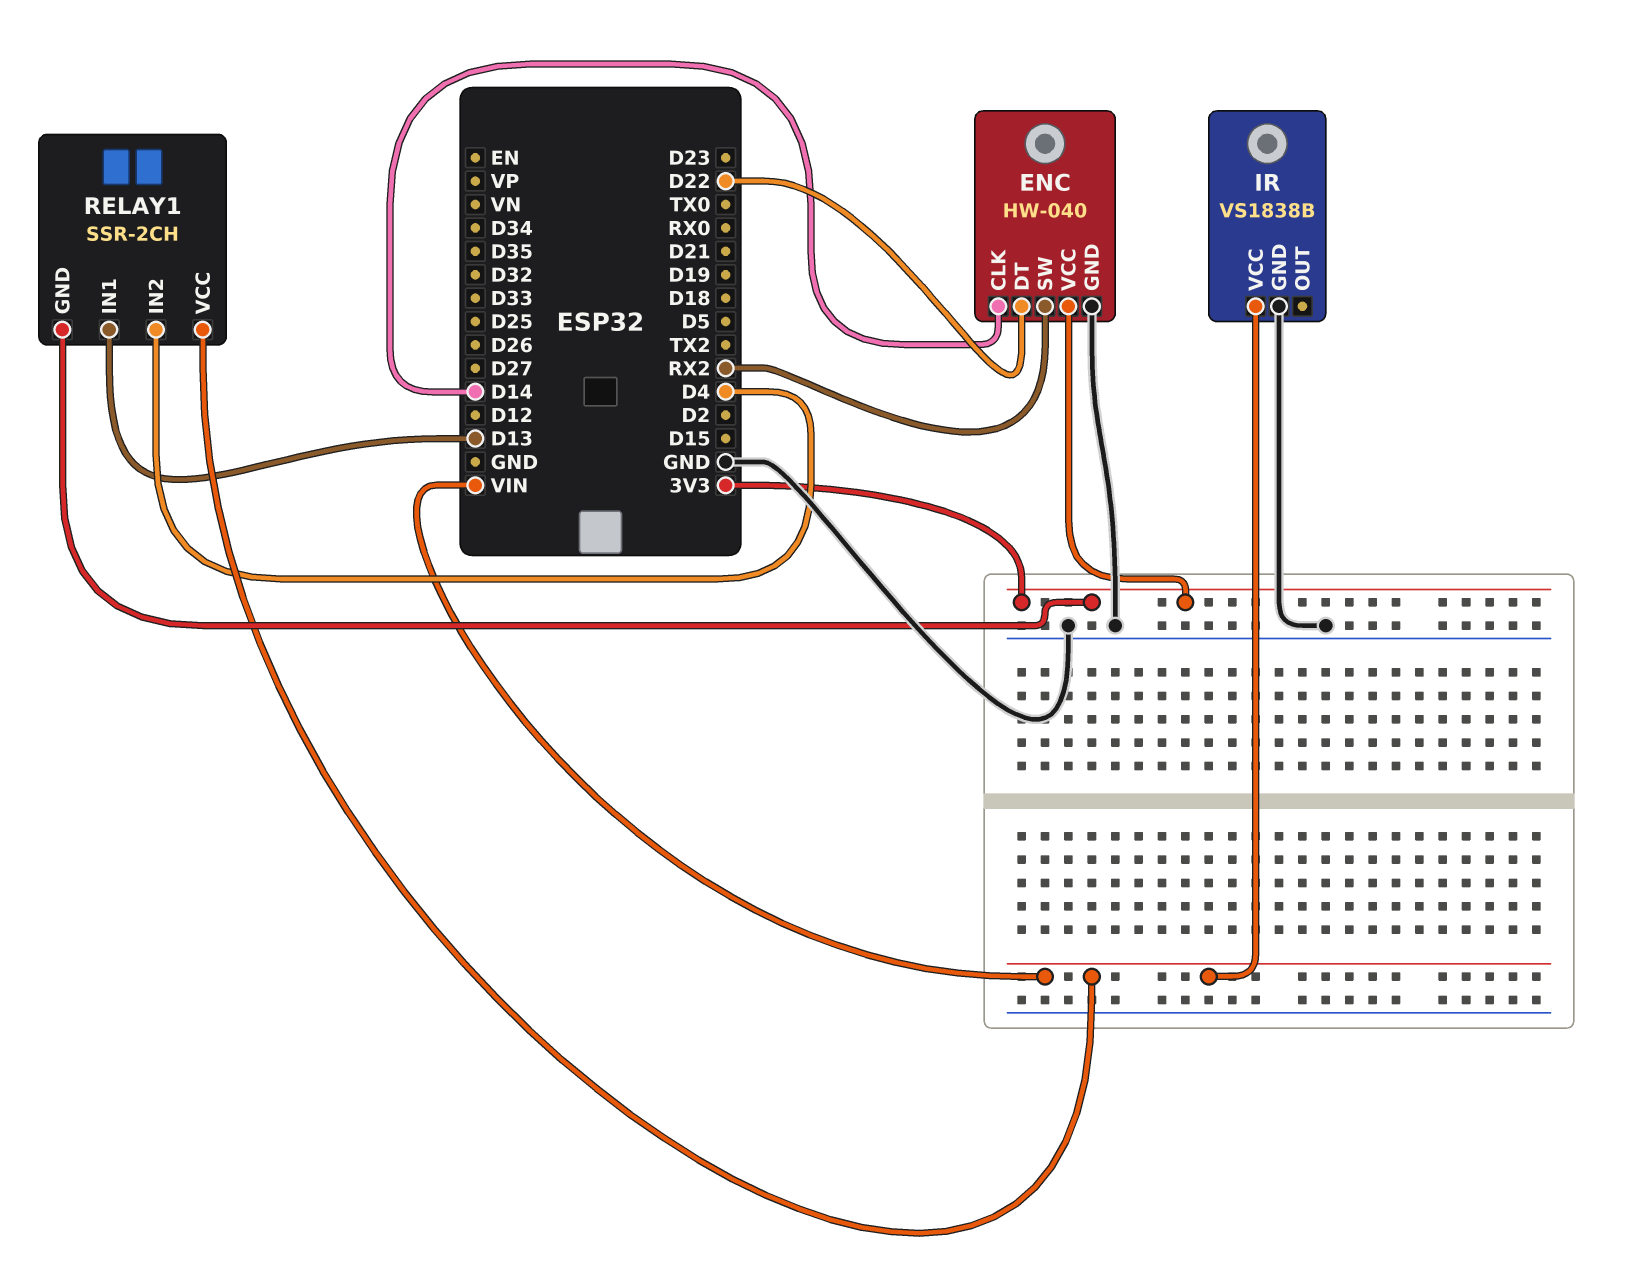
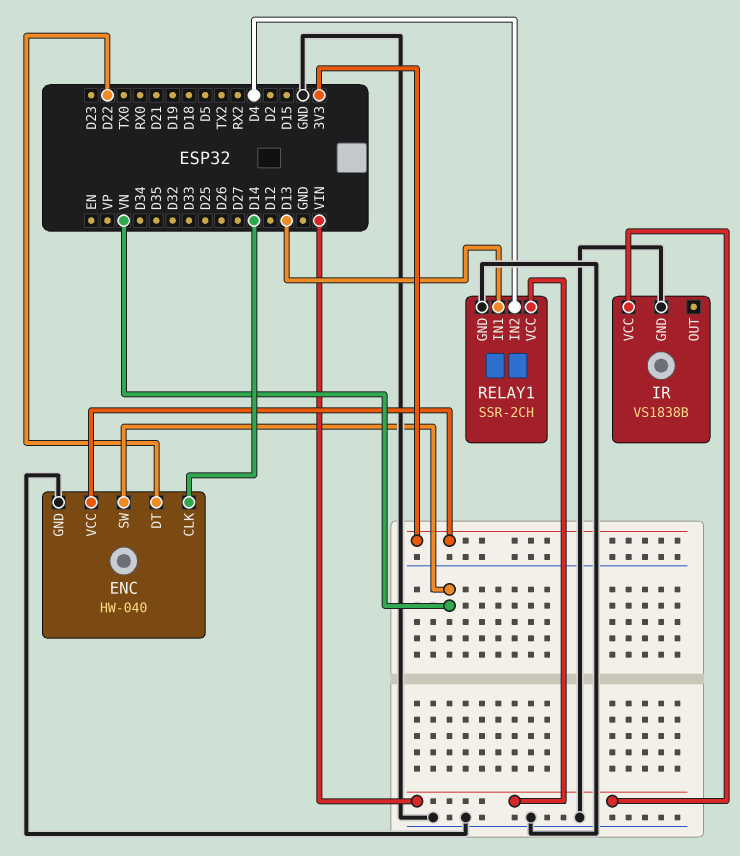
ENC pin SW: RX2 -> VN
RELAY1 pin GND: 3V3 -> GND

